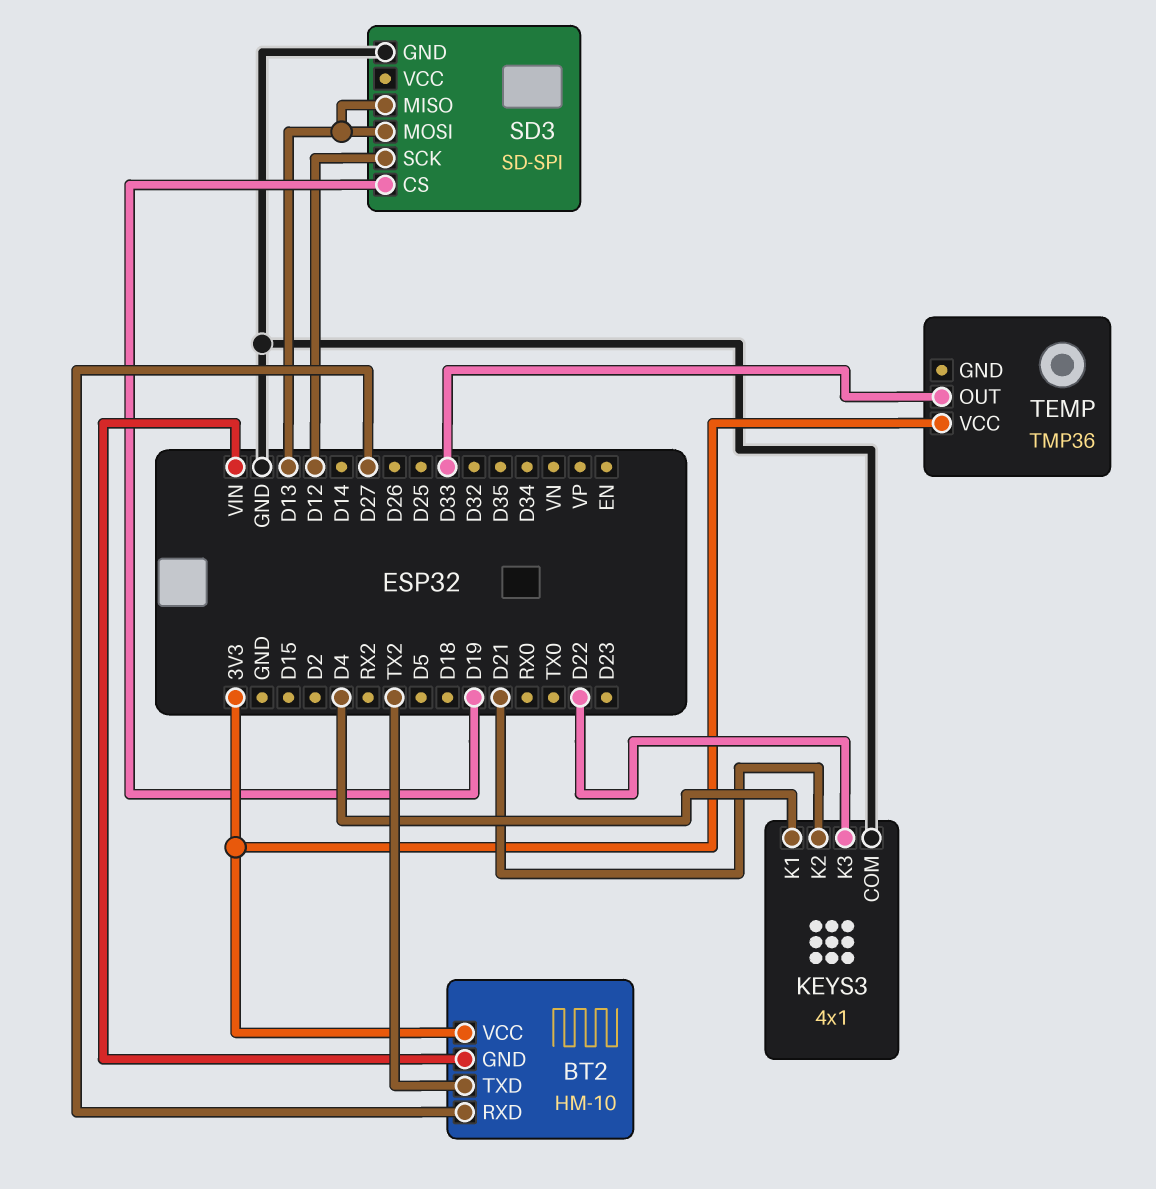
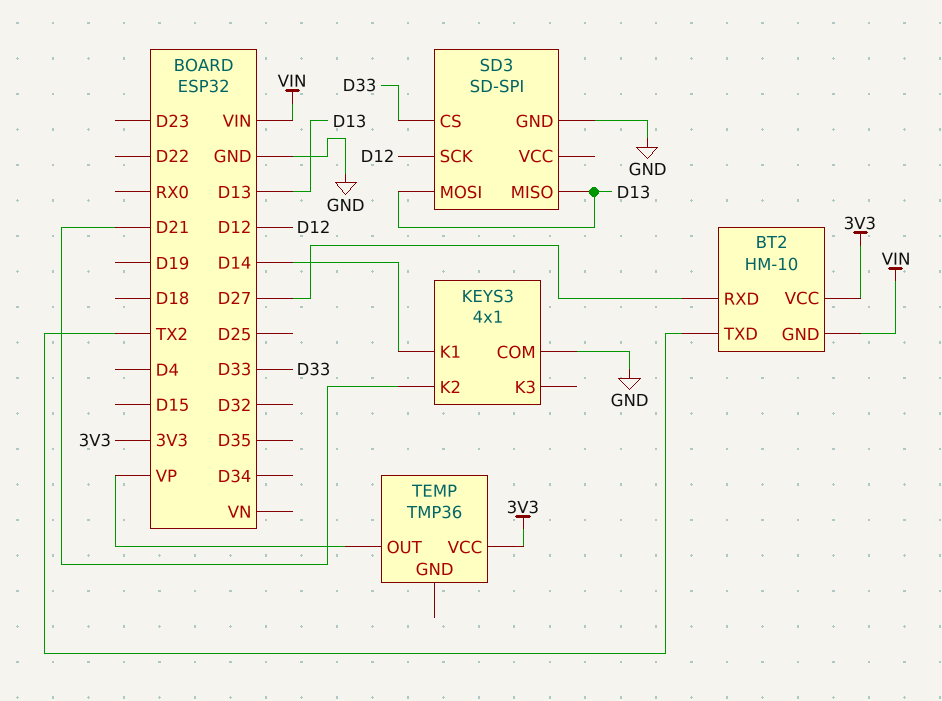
KEYS3 pin K1: D4 -> D14
KEYS3 pin K3: D22 -> none
SD3 pin CS: D19 -> D33
TEMP pin OUT: D33 -> VP

